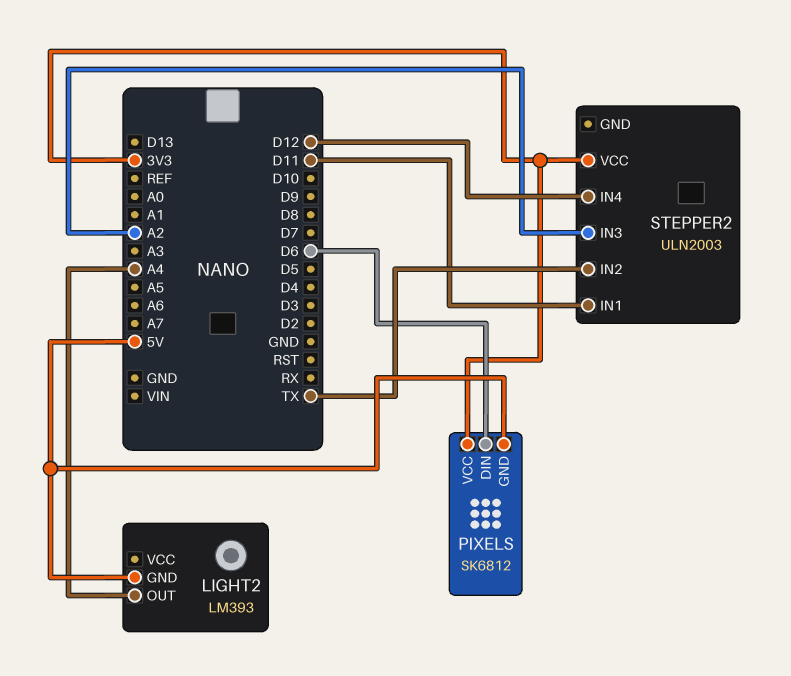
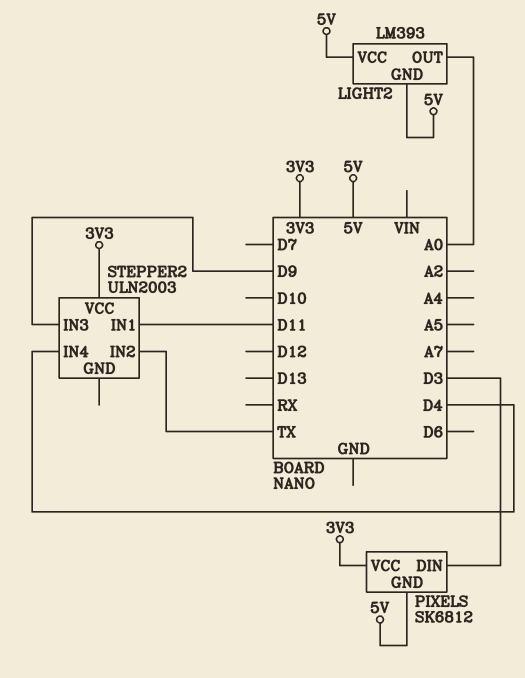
LIGHT2 pin OUT: A4 -> A0
LIGHT2 pin VCC: none -> 5V
PIXELS pin DIN: D6 -> D3
STEPPER2 pin IN3: A2 -> D9
STEPPER2 pin IN4: D12 -> D4

